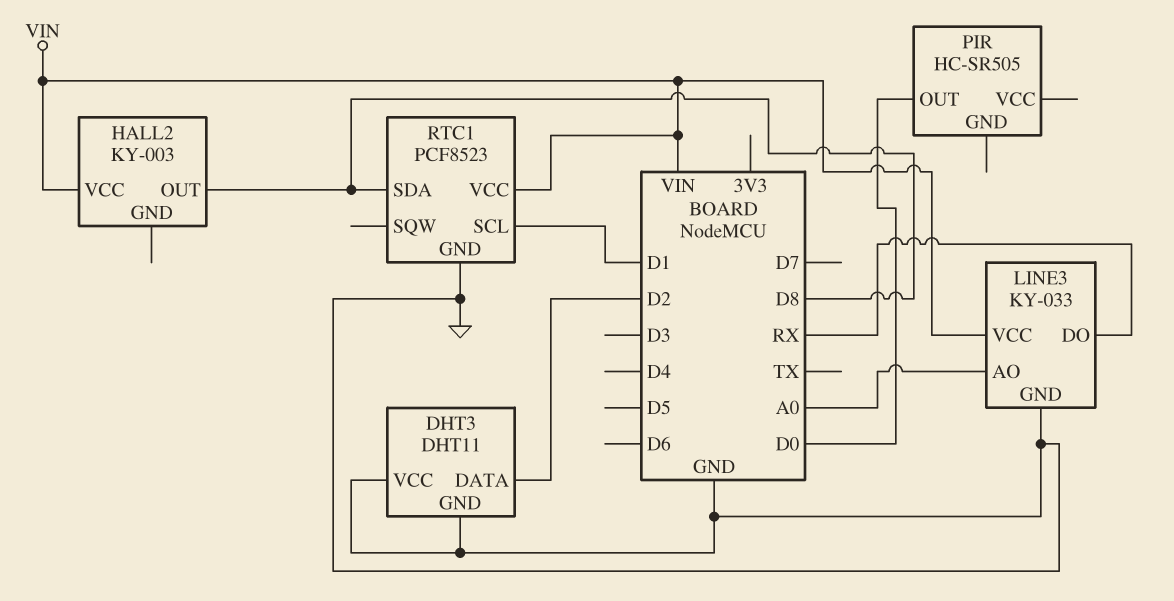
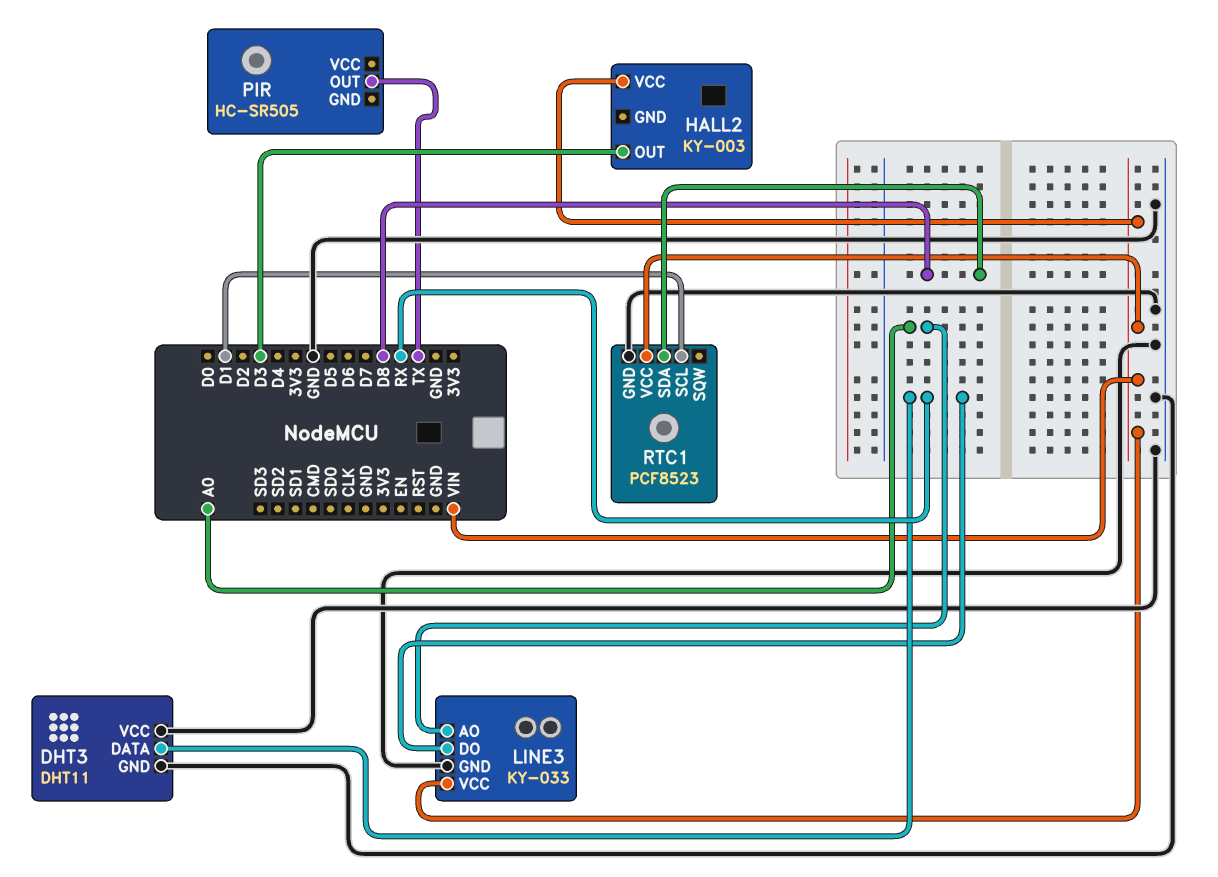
DHT3 pin DATA: D2 -> RX
HALL2 pin OUT: D8 -> D3
PIR pin OUT: D0 -> TX

